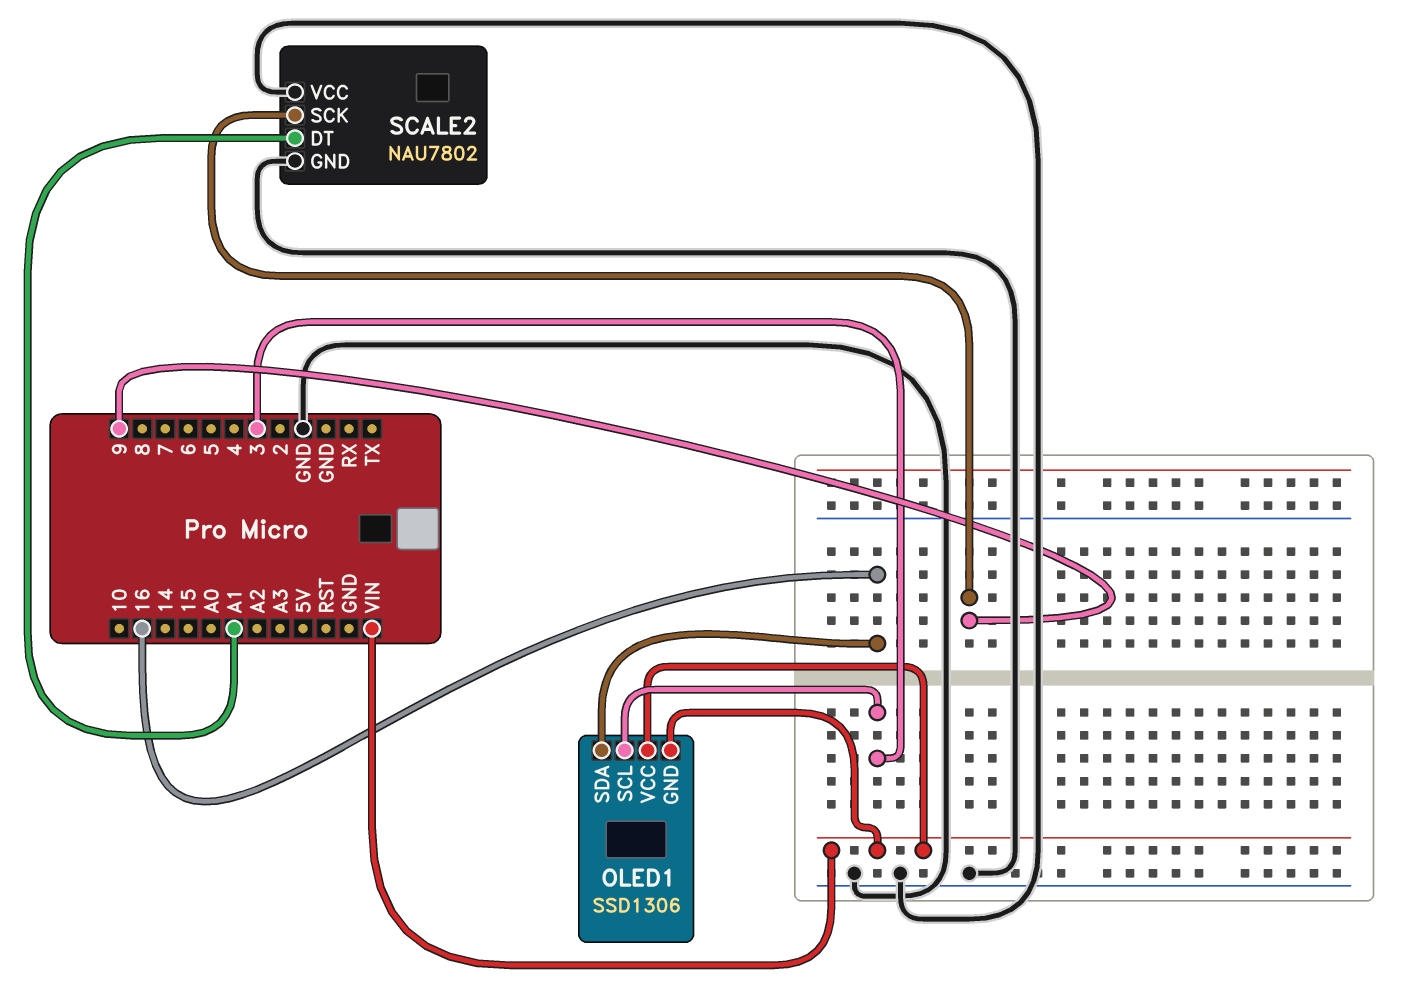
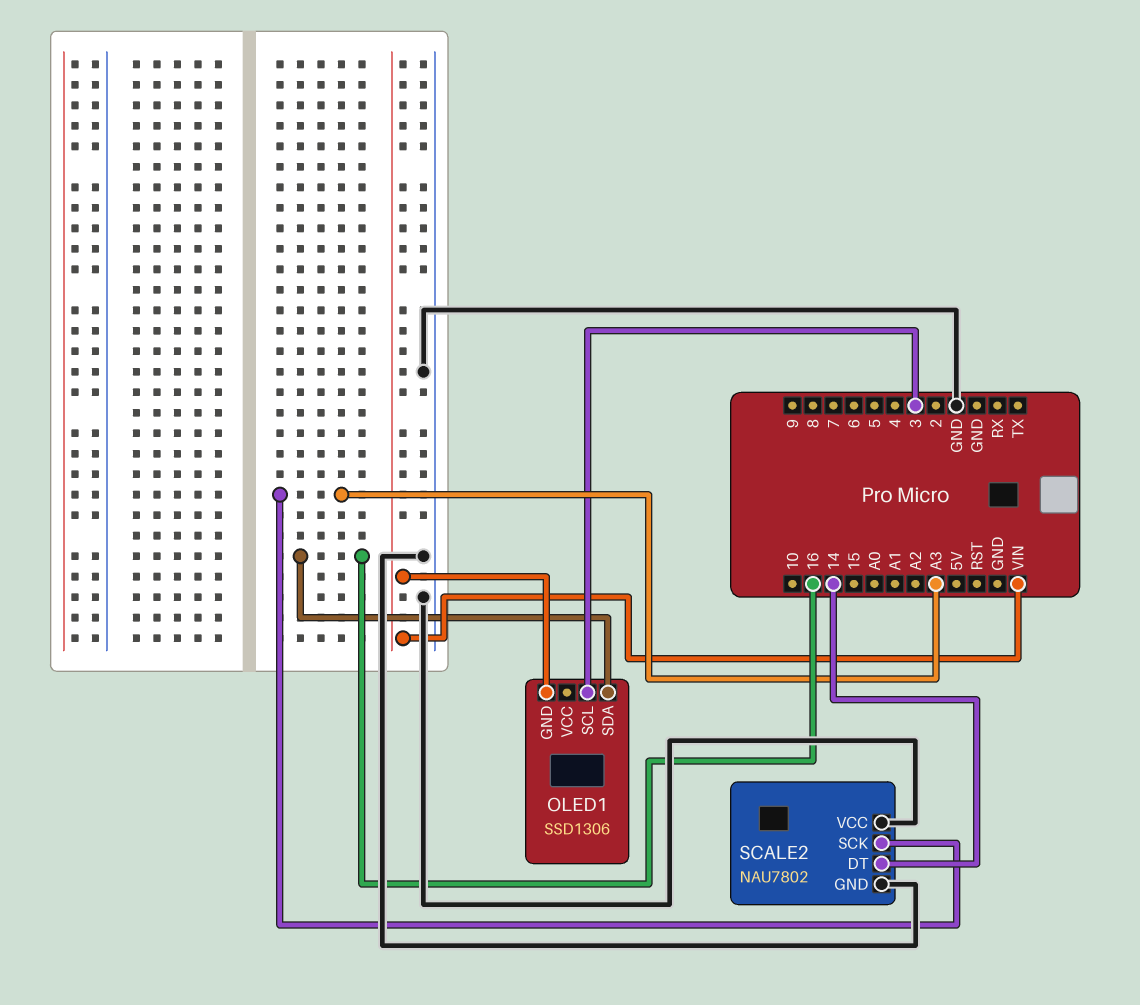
OLED1 pin VCC: VIN -> none
SCALE2 pin DT: A1 -> 14
SCALE2 pin SCK: 9 -> A3

